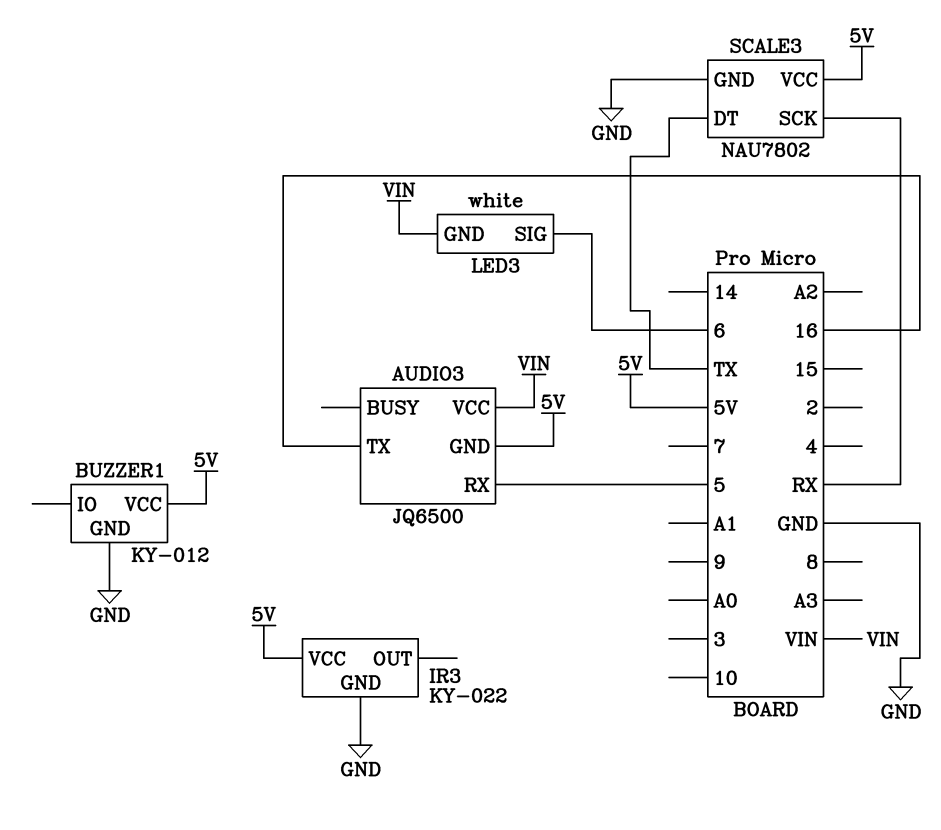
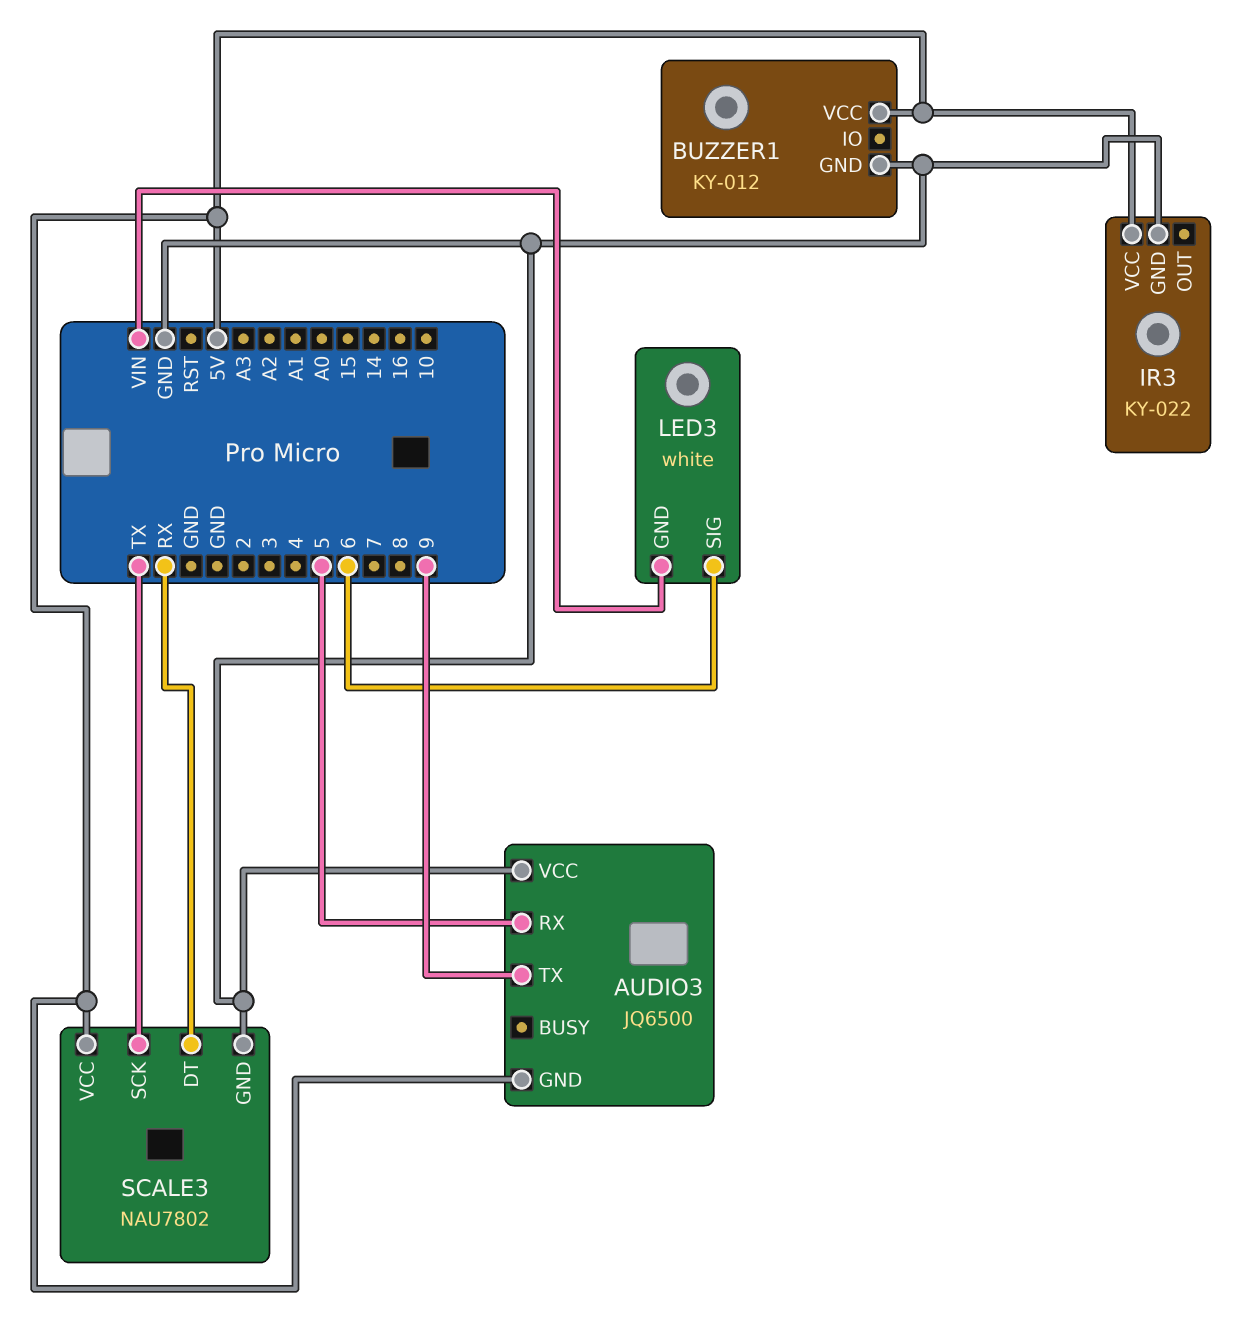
AUDIO3 pin TX: 16 -> 9
AUDIO3 pin VCC: VIN -> GND
SCALE3 pin DT: TX -> RX
SCALE3 pin SCK: RX -> TX

